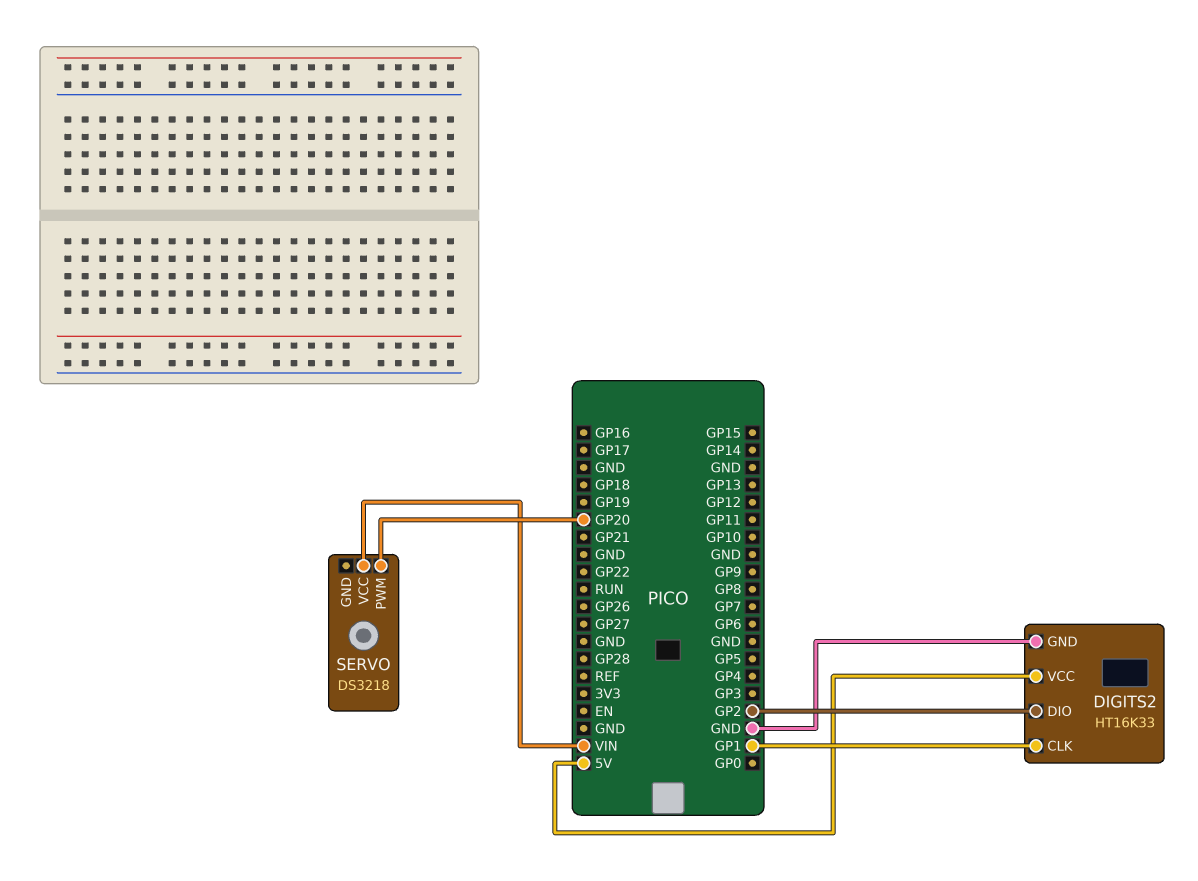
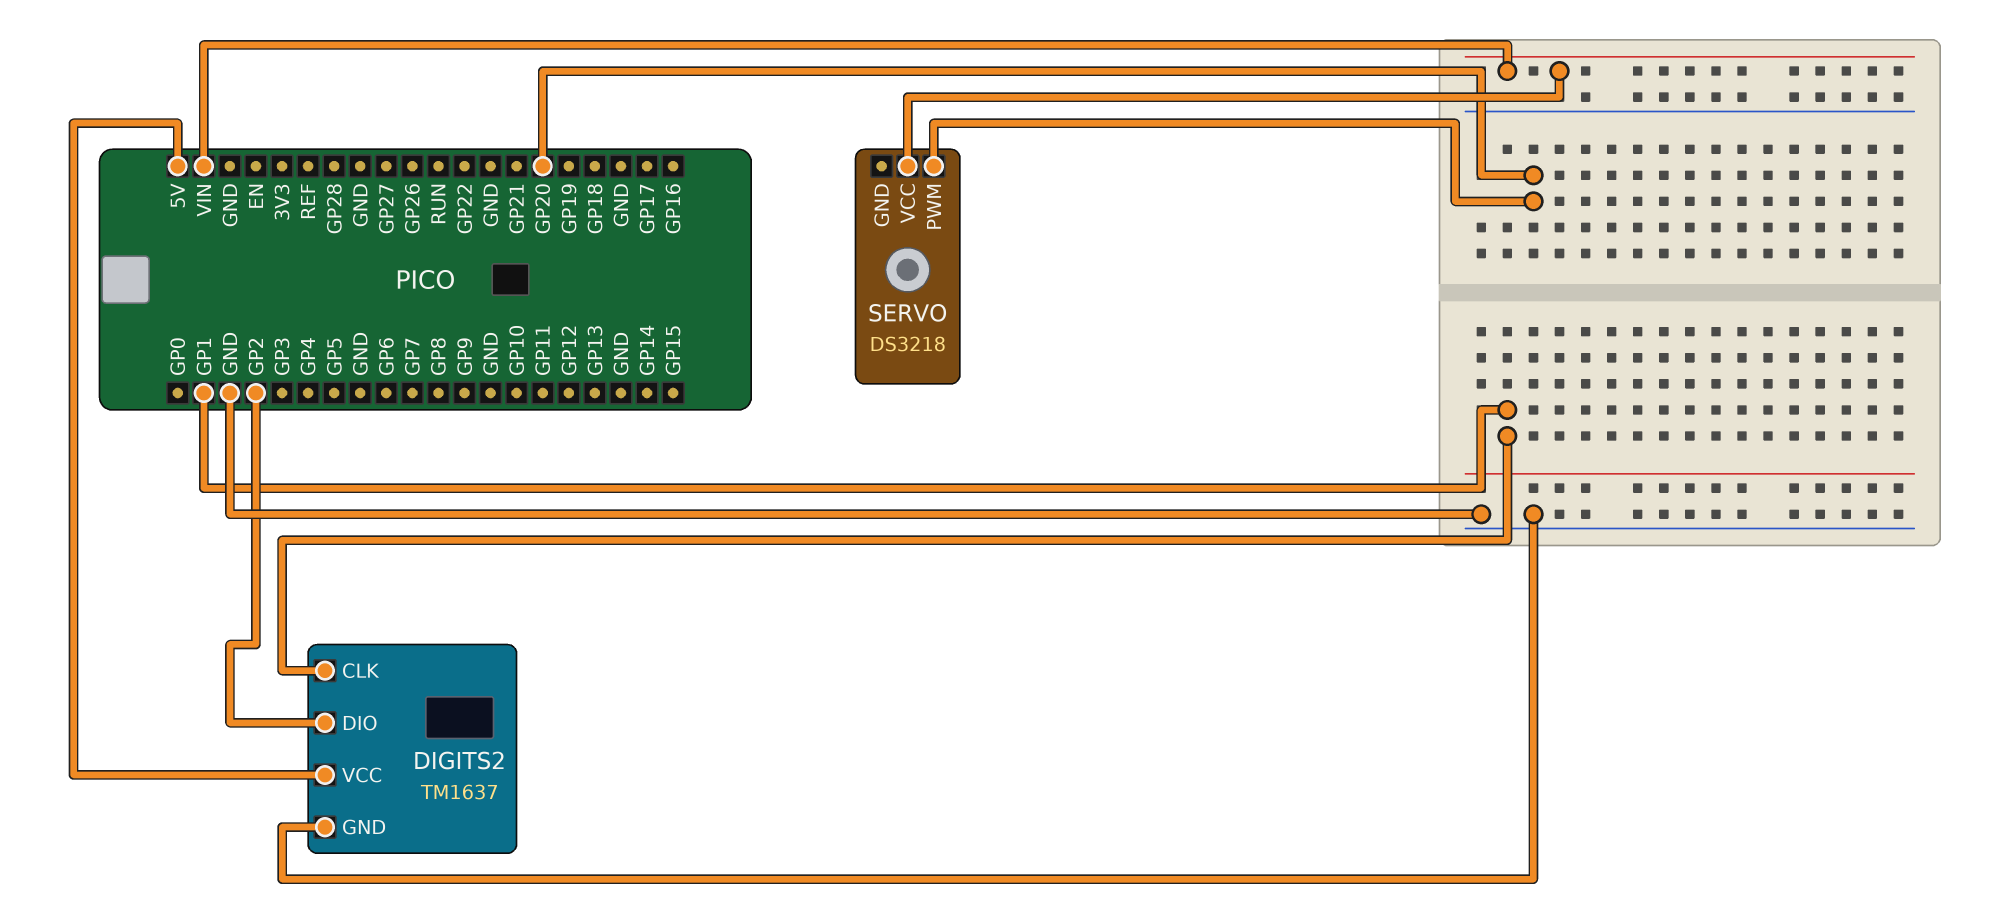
DIGITS2: HT16K33 -> TM1637

